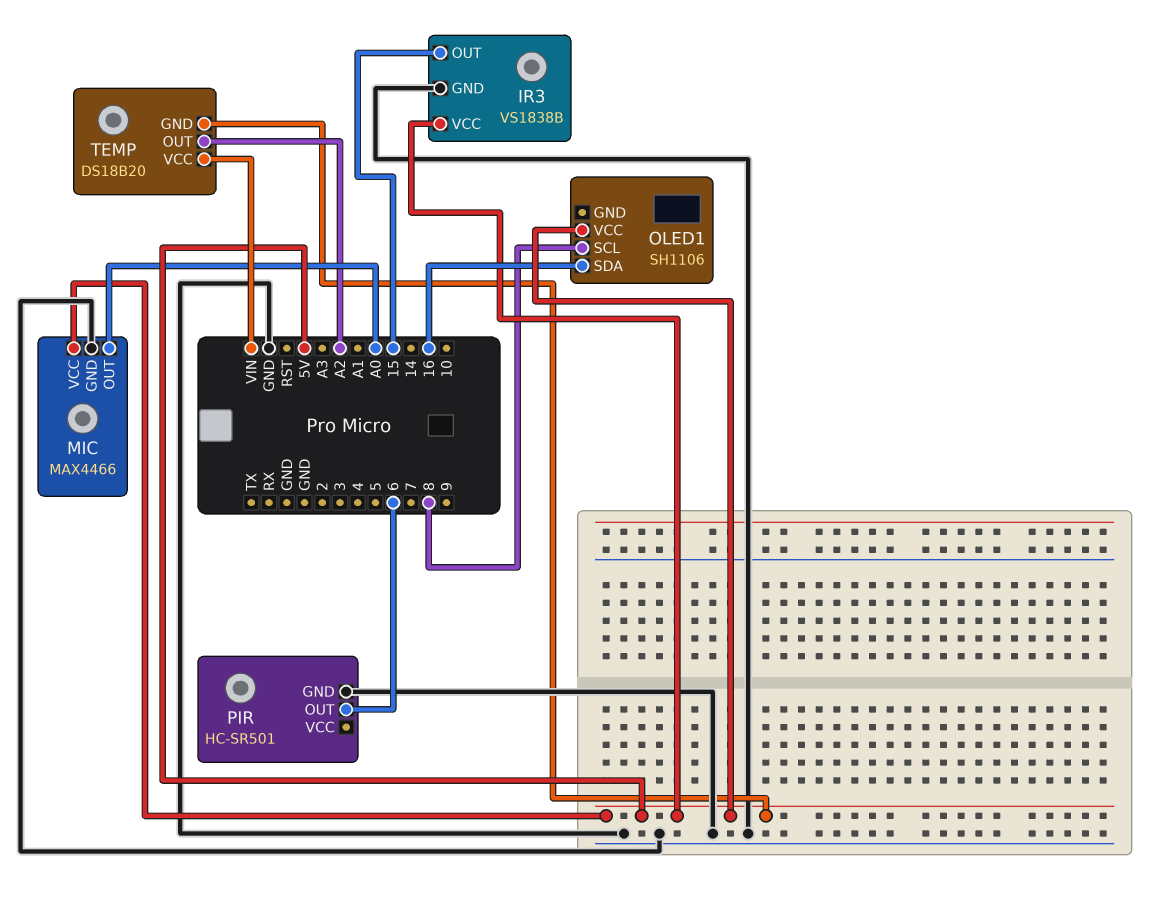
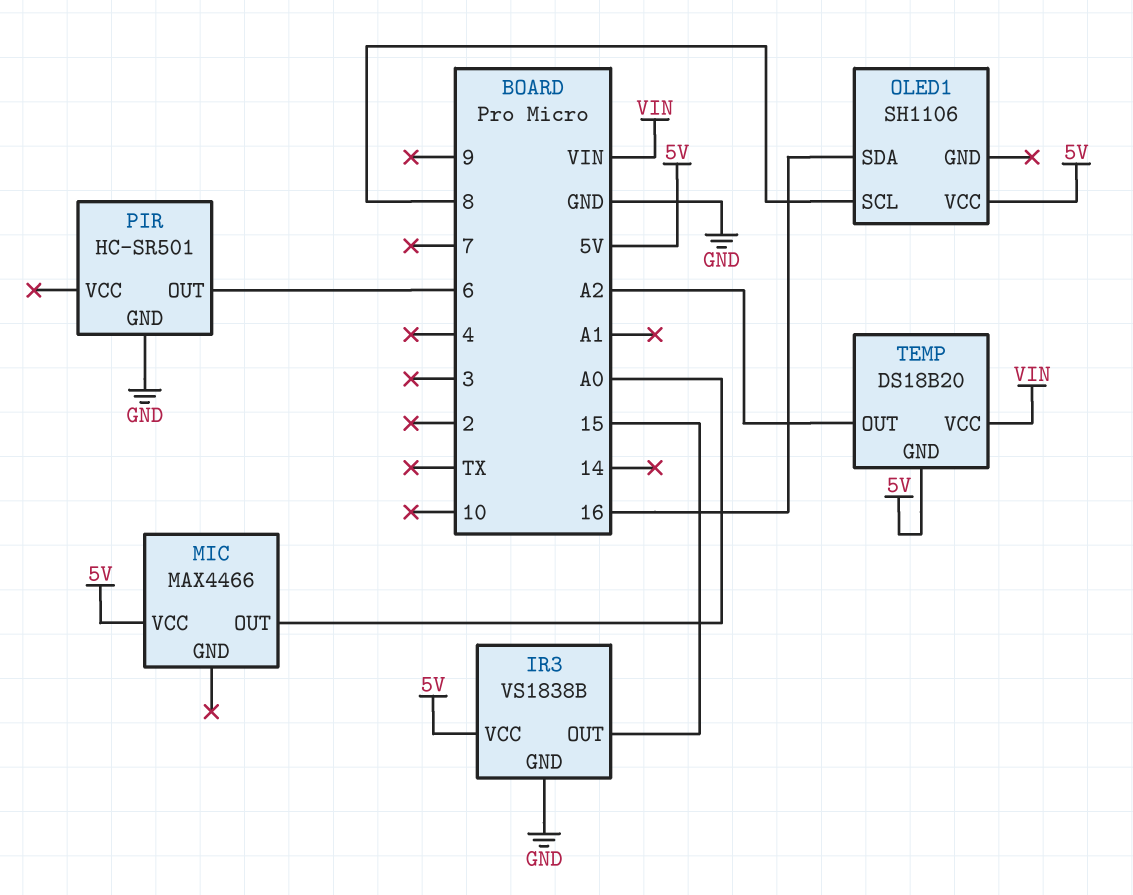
MIC pin GND: GND -> none

